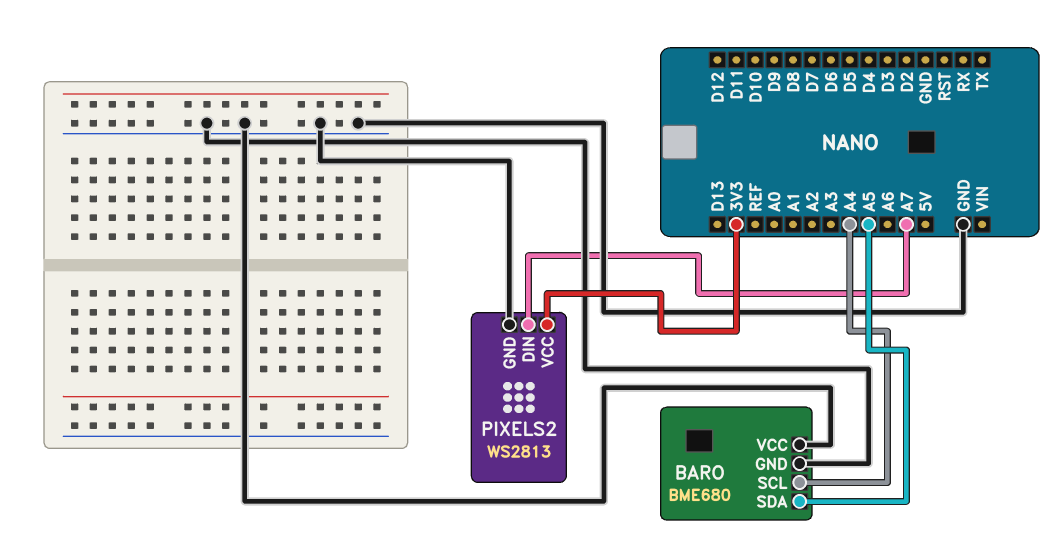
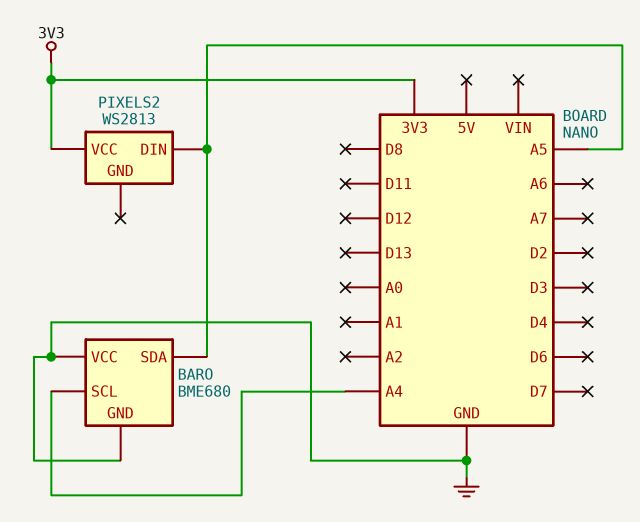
PIXELS2 pin DIN: A7 -> A5
PIXELS2 pin GND: GND -> none

